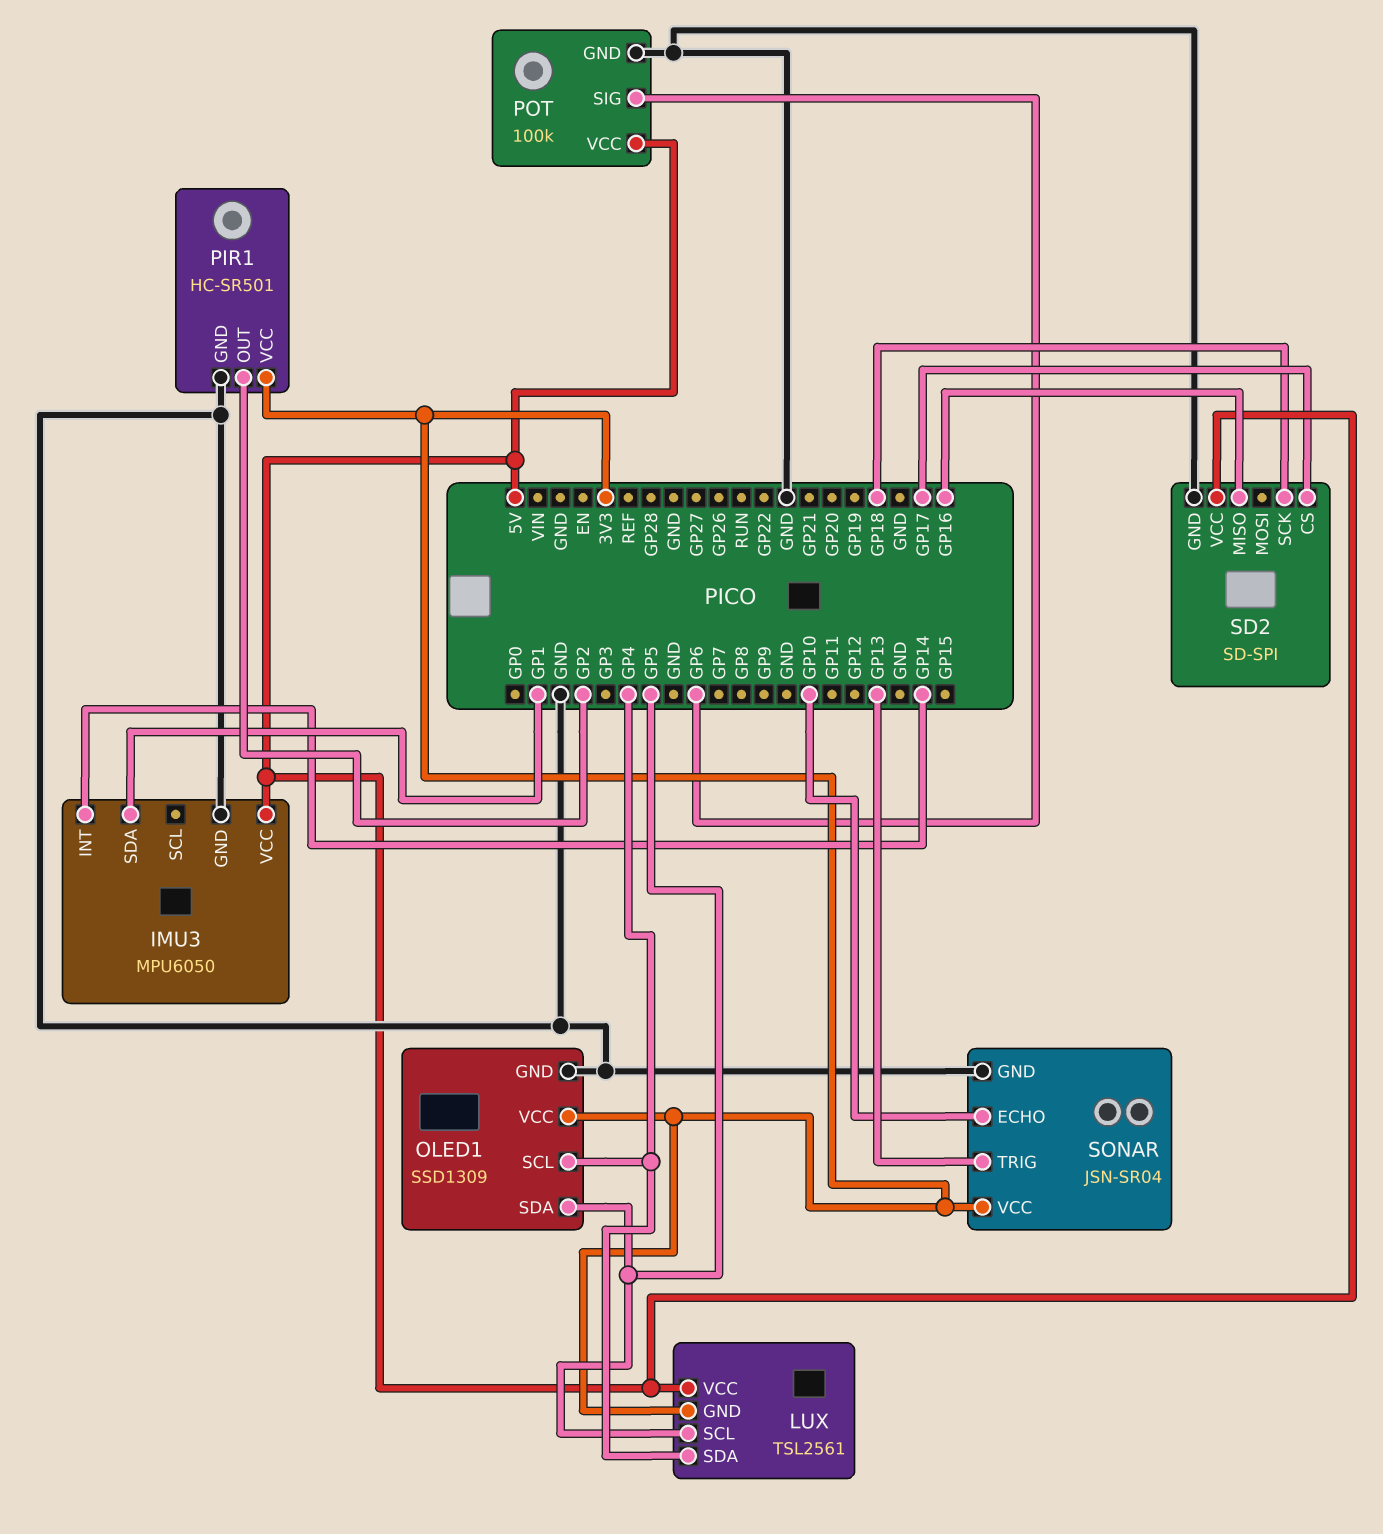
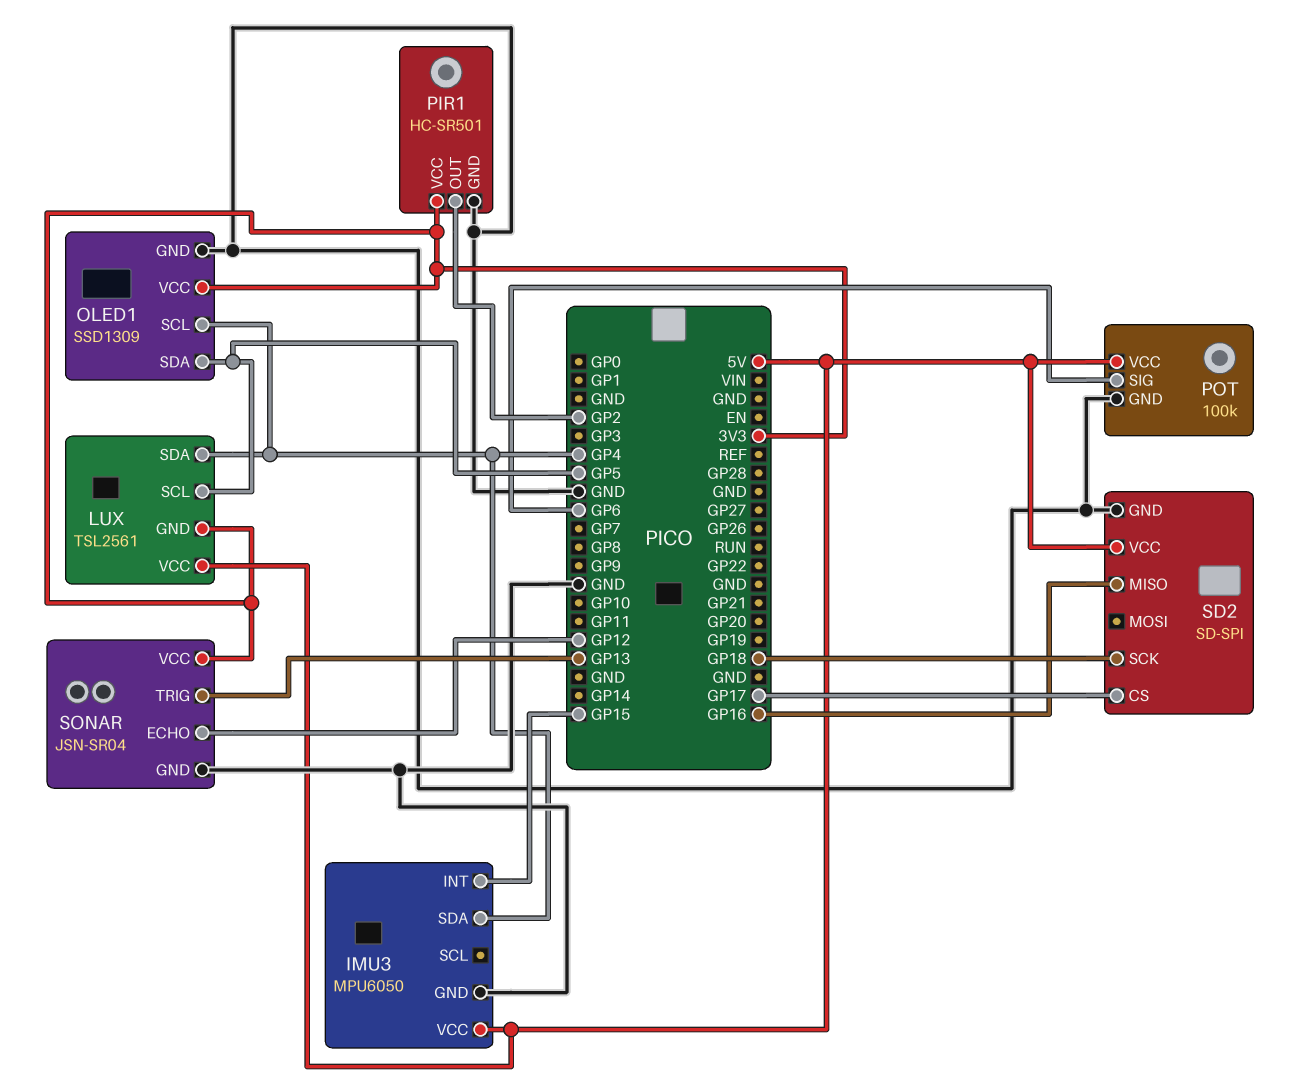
IMU3 pin INT: GP14 -> GP15
IMU3 pin SDA: GP1 -> GP4
SONAR pin ECHO: GP10 -> GP12

